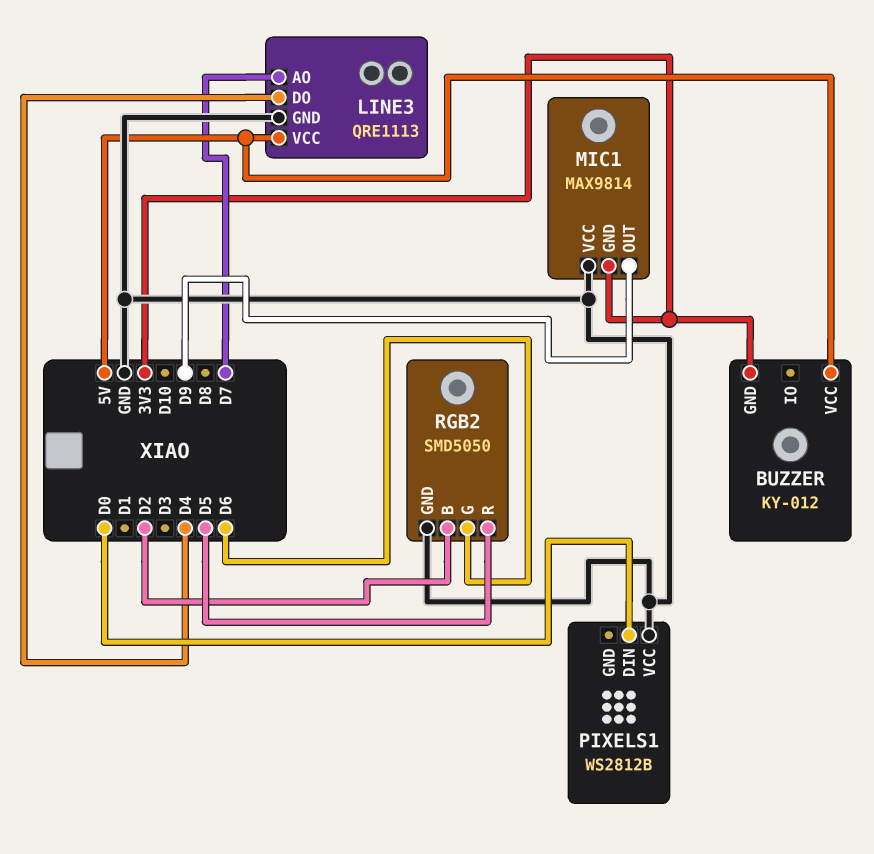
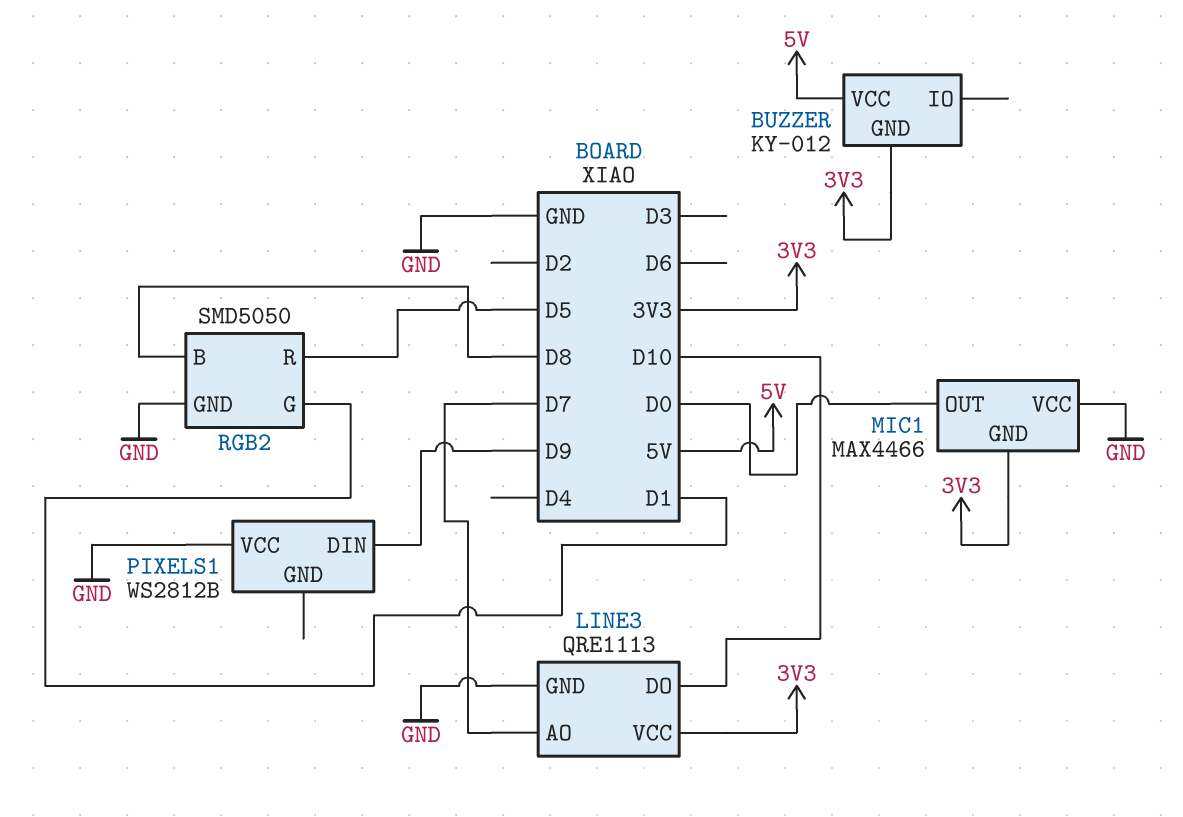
LINE3 pin DO: D4 -> D10
LINE3 pin VCC: 5V -> 3V3
MIC1: MAX9814 -> MAX4466
MIC1 pin OUT: D9 -> D0
PIXELS1 pin DIN: D0 -> D9
RGB2 pin B: D2 -> D8
RGB2 pin G: D6 -> D1

